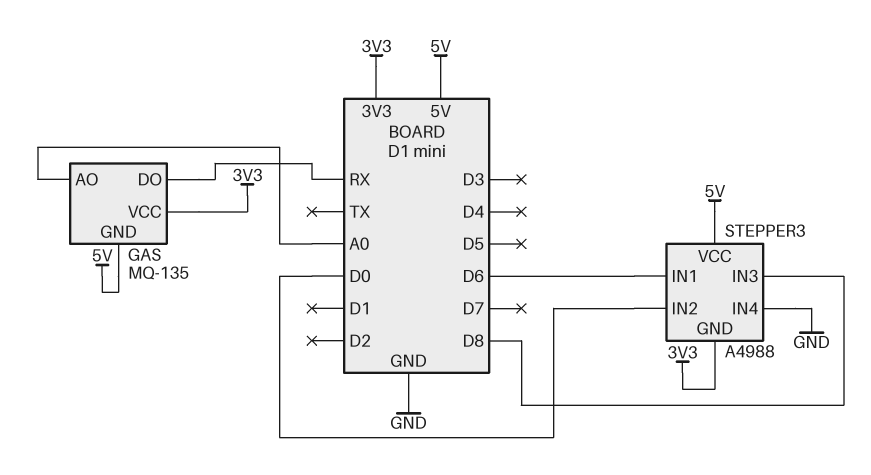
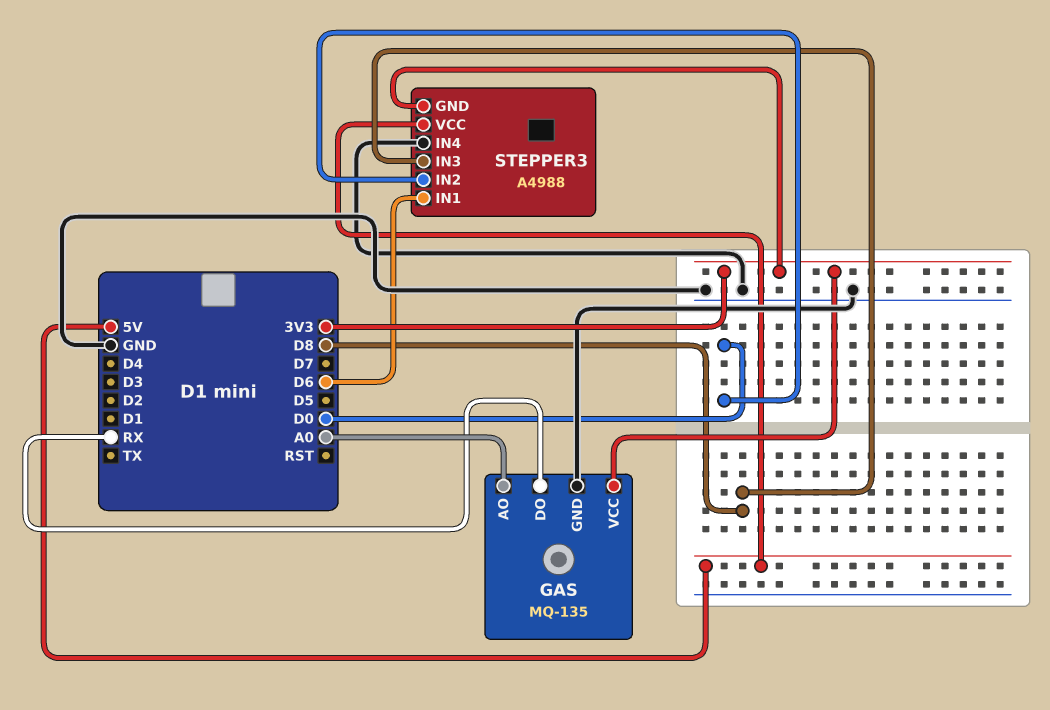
GAS pin GND: 5V -> GND

